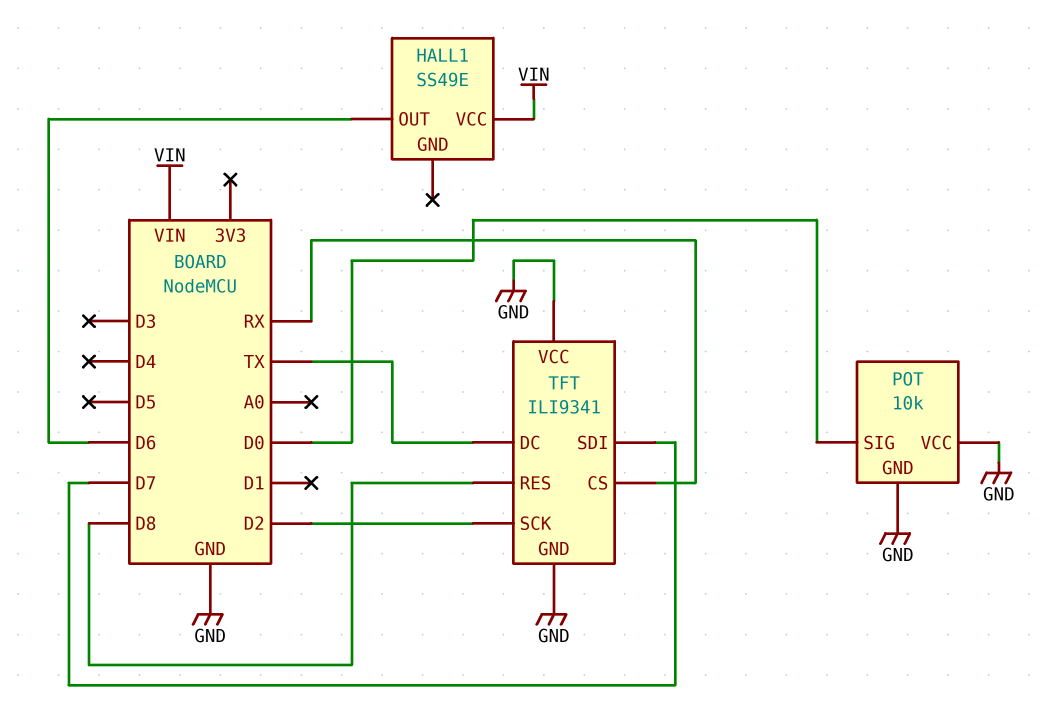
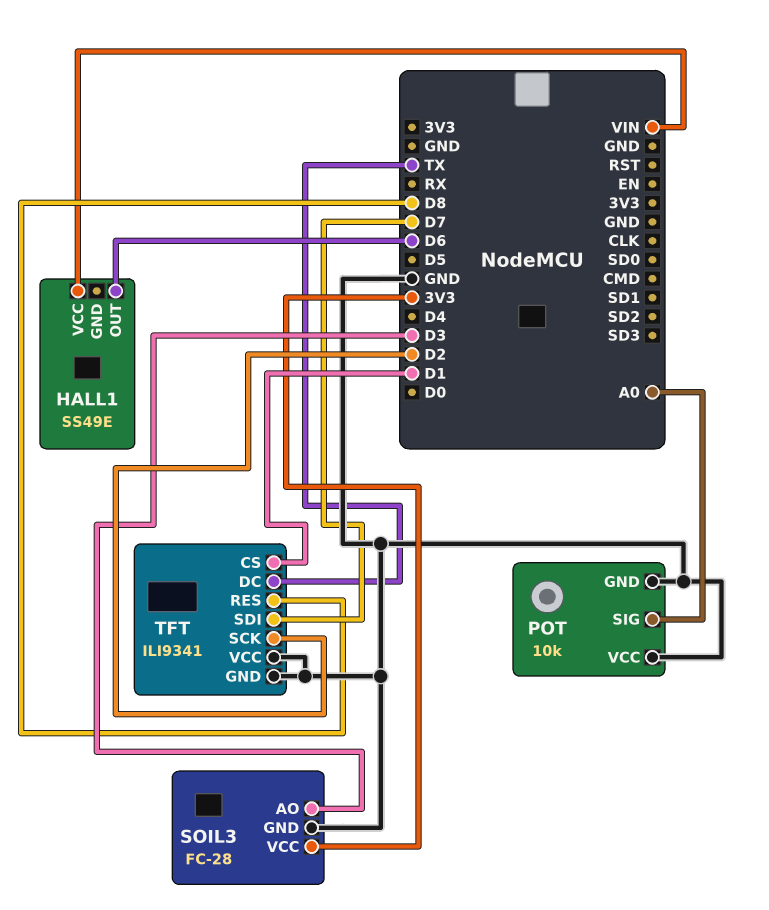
POT pin SIG: D0 -> A0
SOIL3: none -> FC-28
SOIL3 pin AO: none -> D3
SOIL3 pin GND: none -> GND
SOIL3 pin VCC: none -> 3V3
TFT pin CS: RX -> D1

